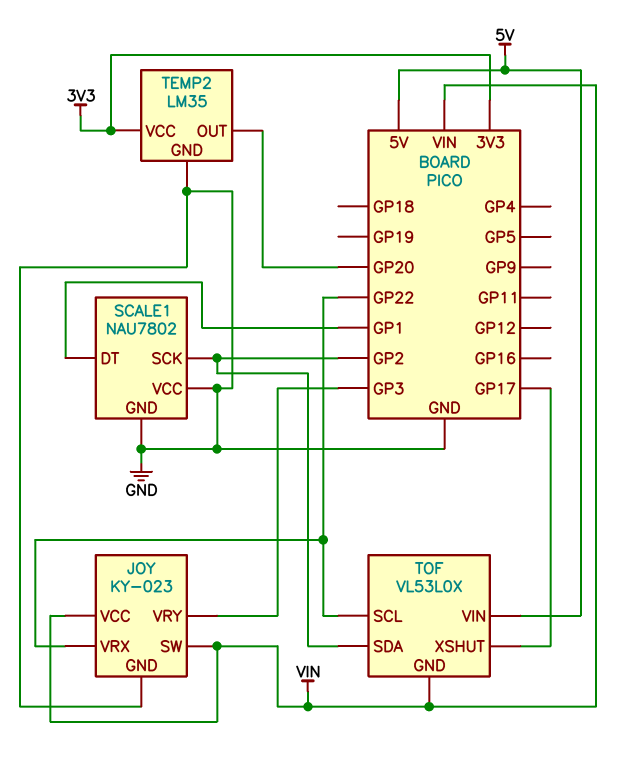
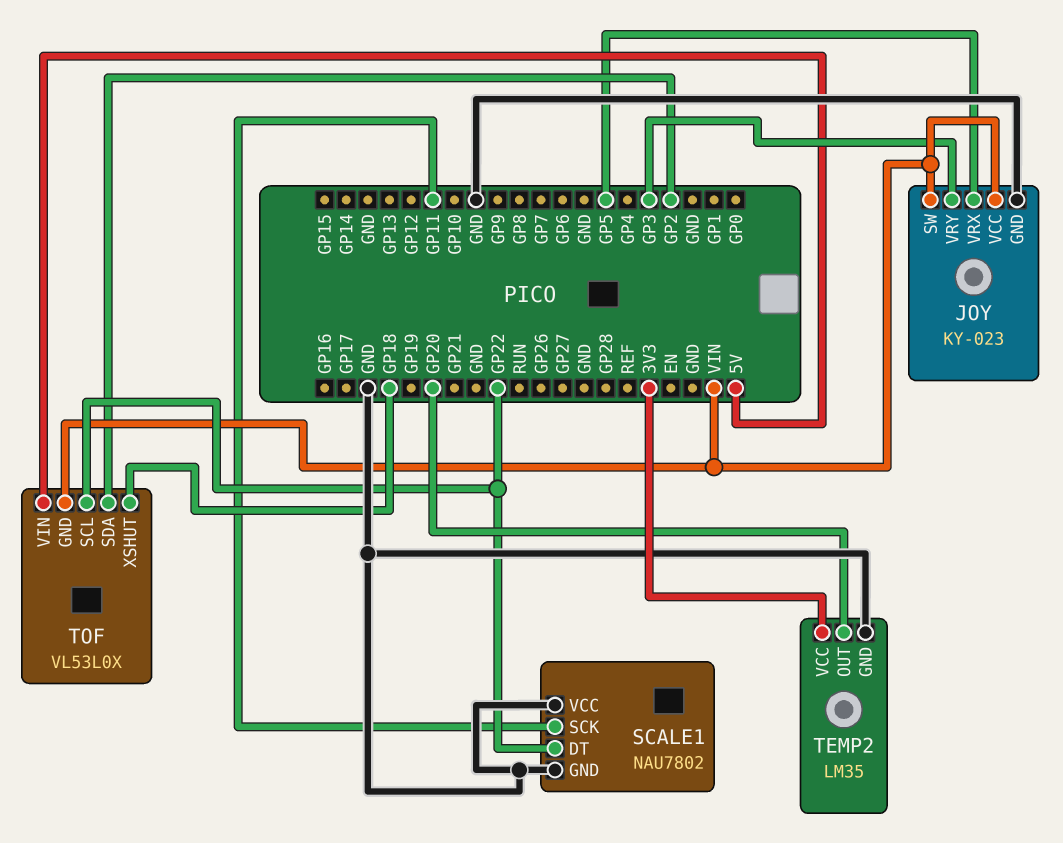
JOY pin VRX: GP22 -> GP5
SCALE1 pin DT: GP1 -> GP22
SCALE1 pin SCK: GP2 -> GP11
TOF pin XSHUT: GP17 -> GP18

